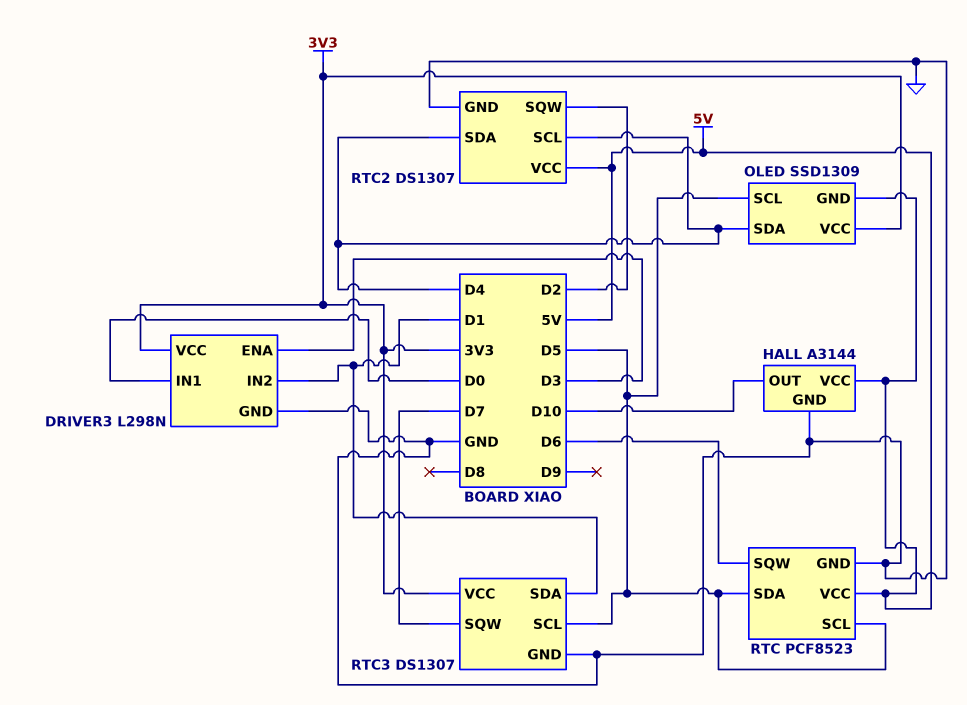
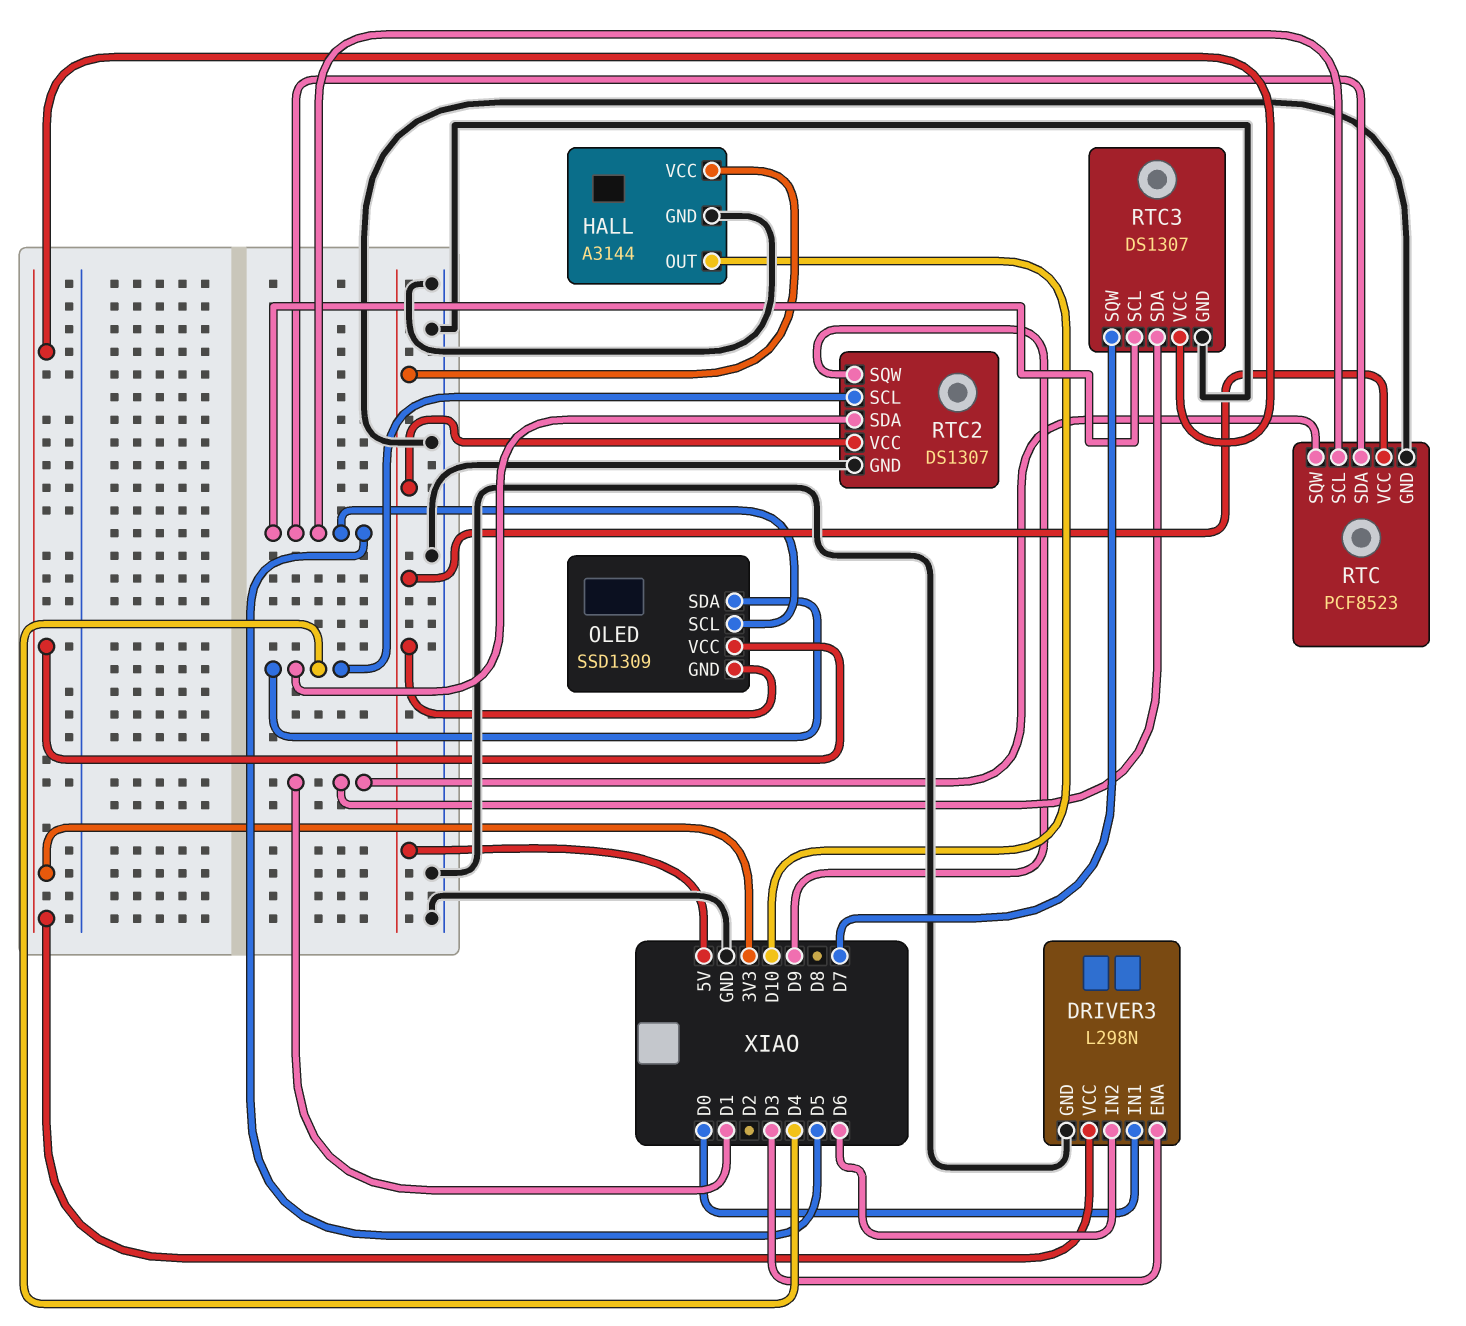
DRIVER3 pin IN2: D1 -> D6
RTC pin SQW: D6 -> D1
RTC2 pin SQW: D2 -> D9

